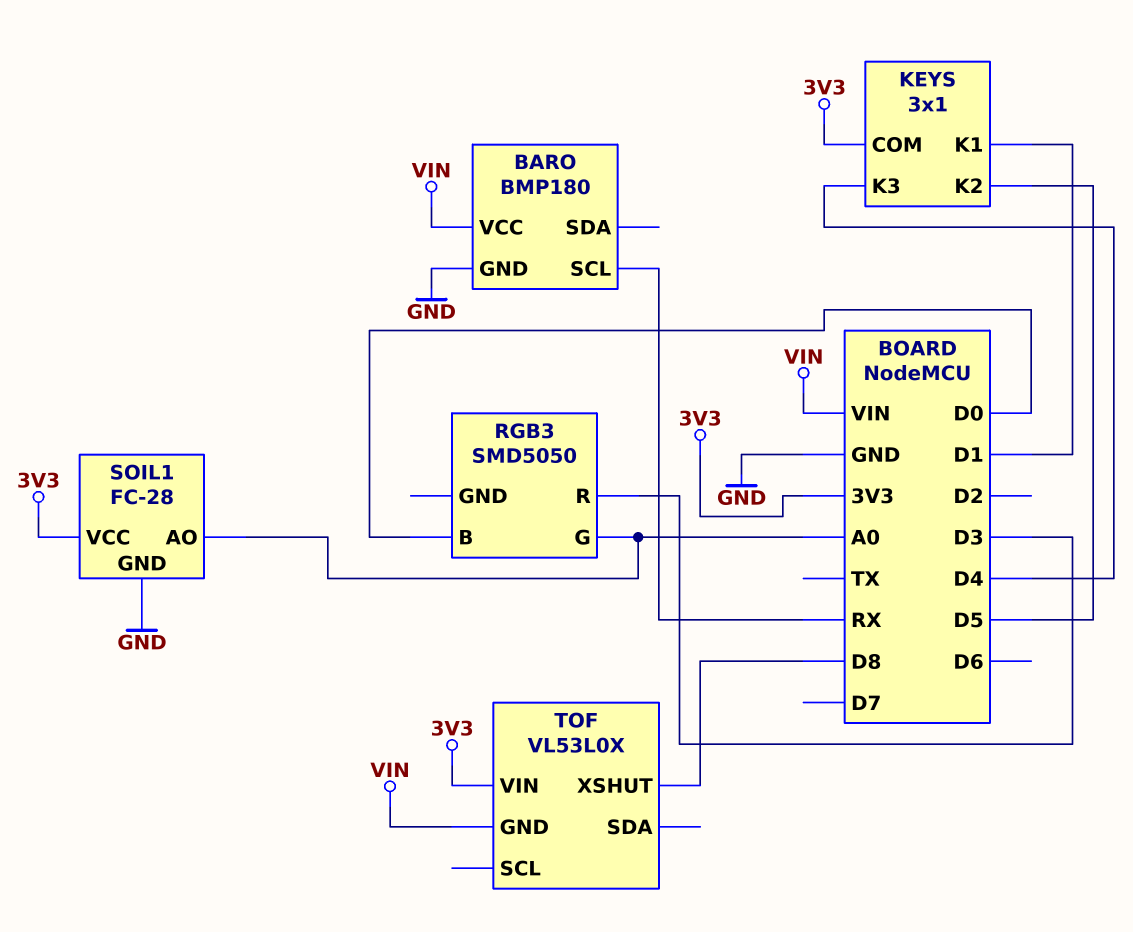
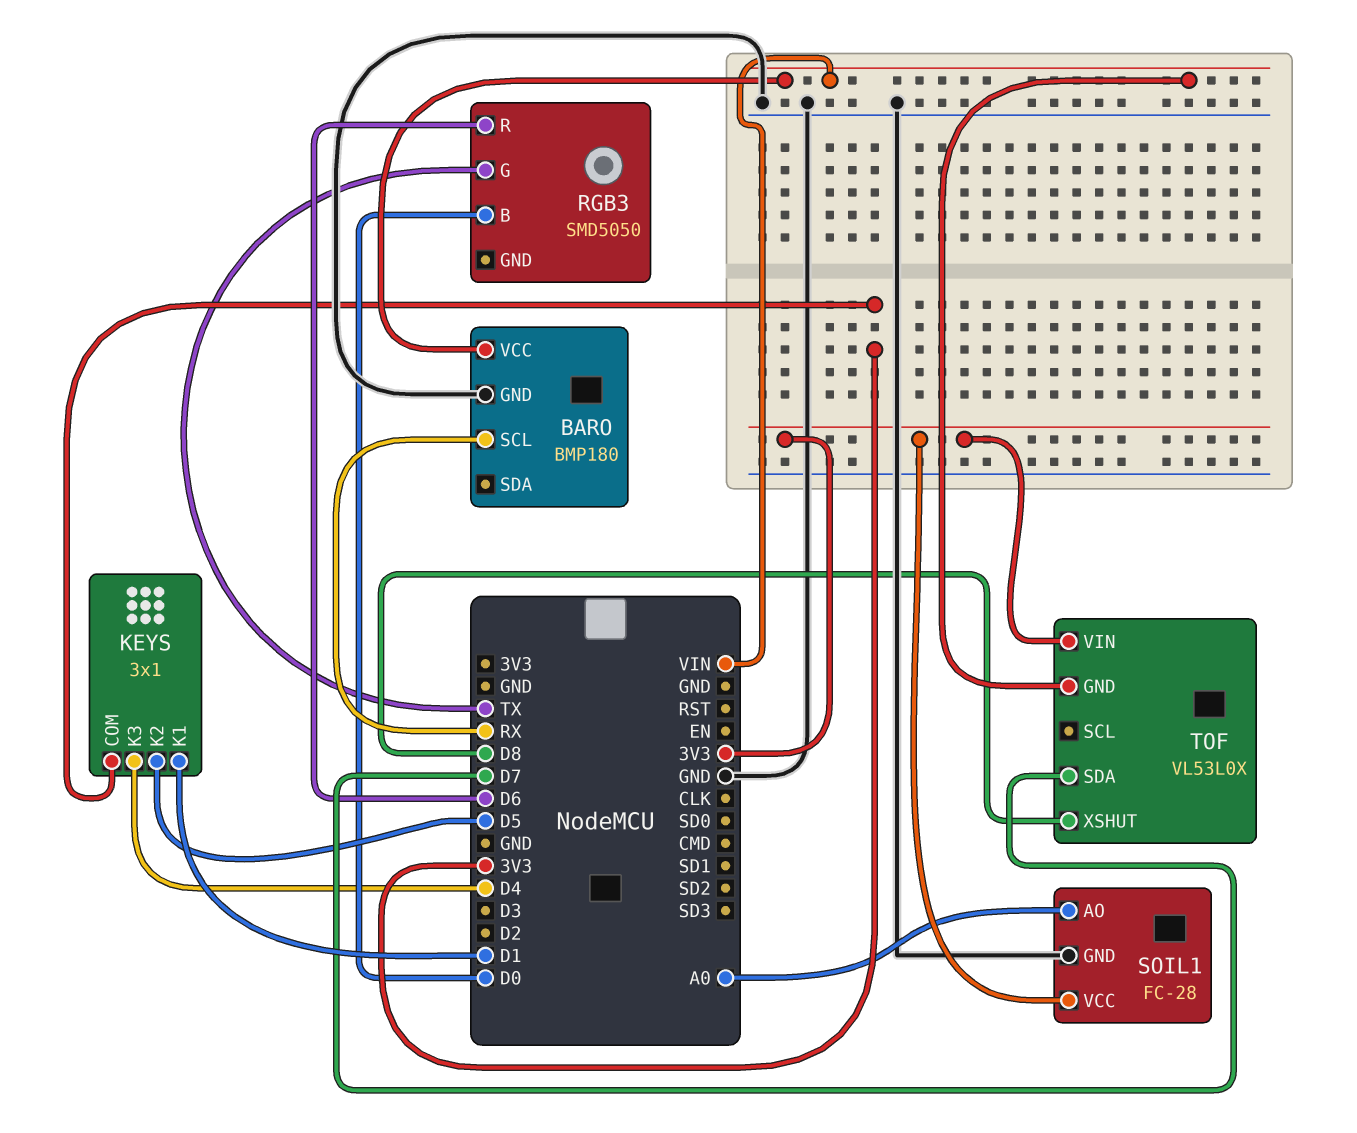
RGB3 pin G: A0 -> TX
RGB3 pin R: D3 -> D6
TOF pin SDA: none -> D7

